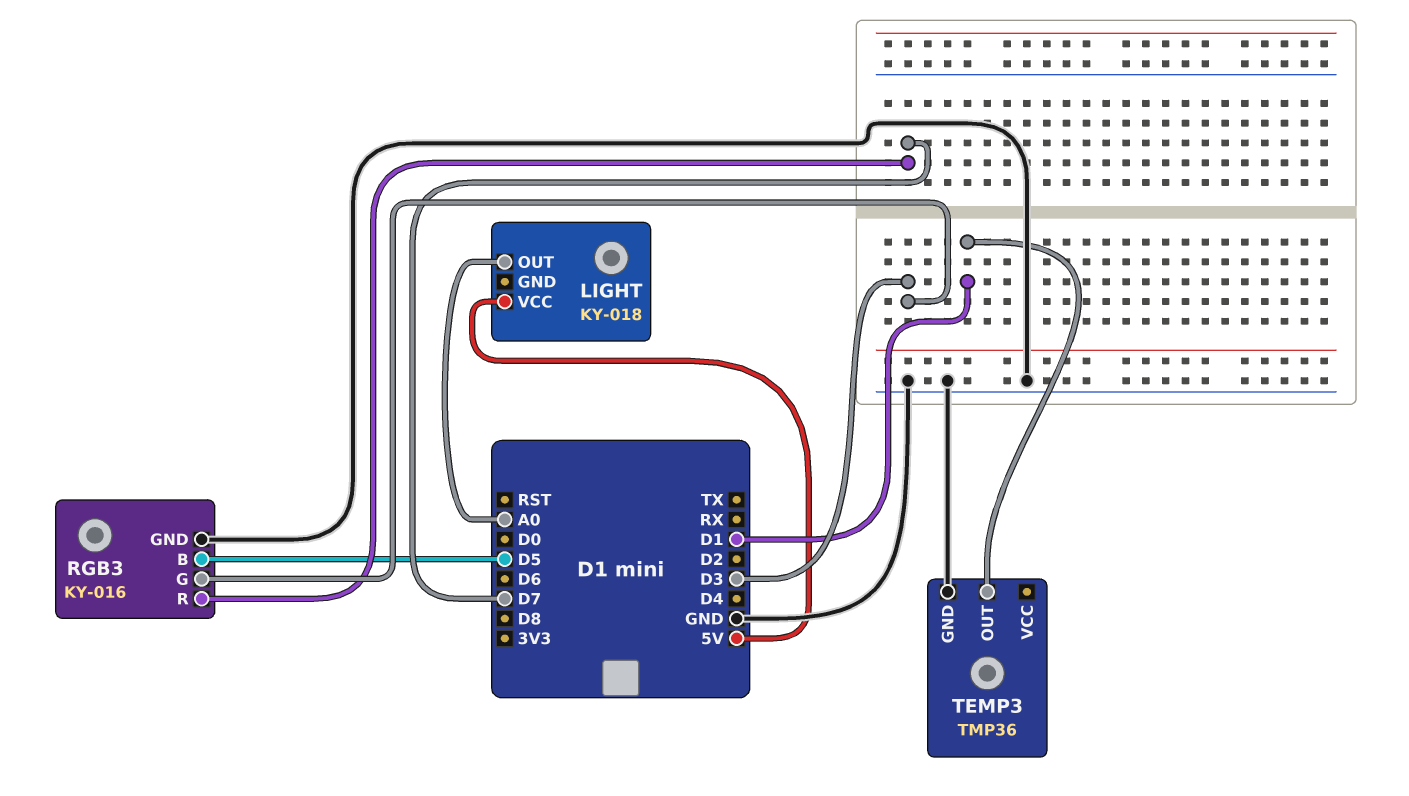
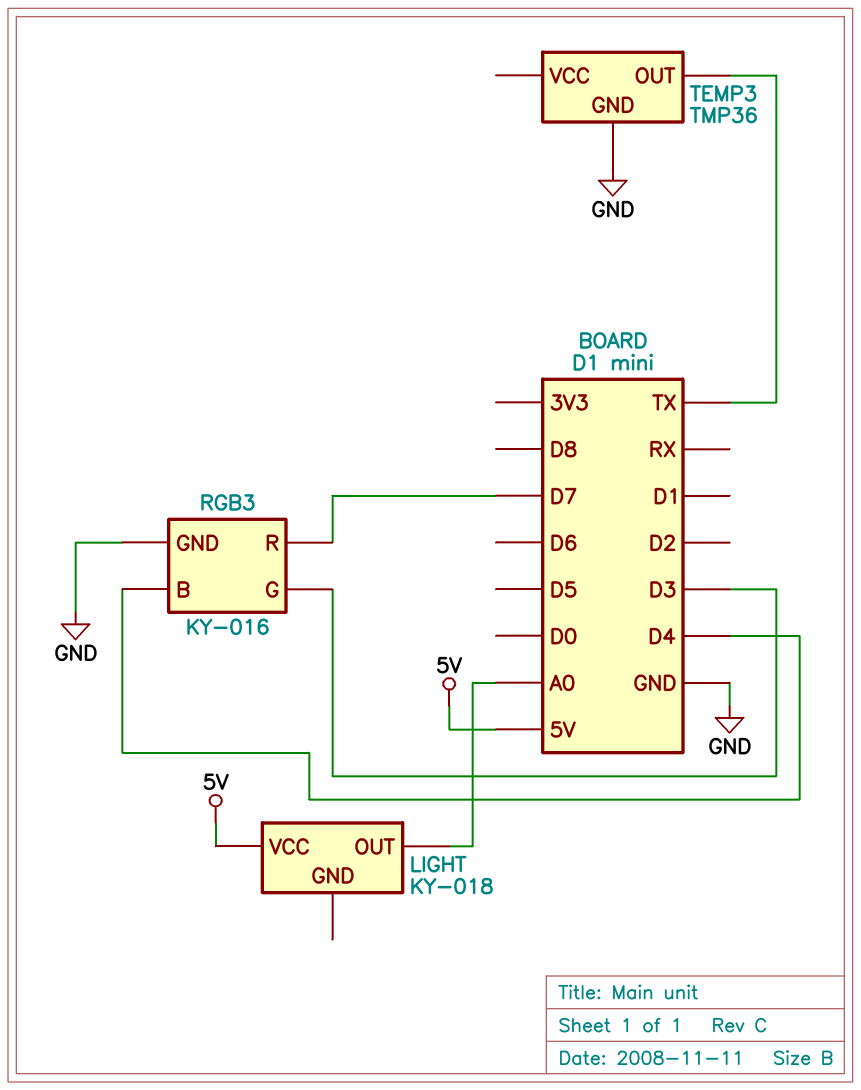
RGB3 pin B: D5 -> D4
TEMP3 pin OUT: D1 -> TX

